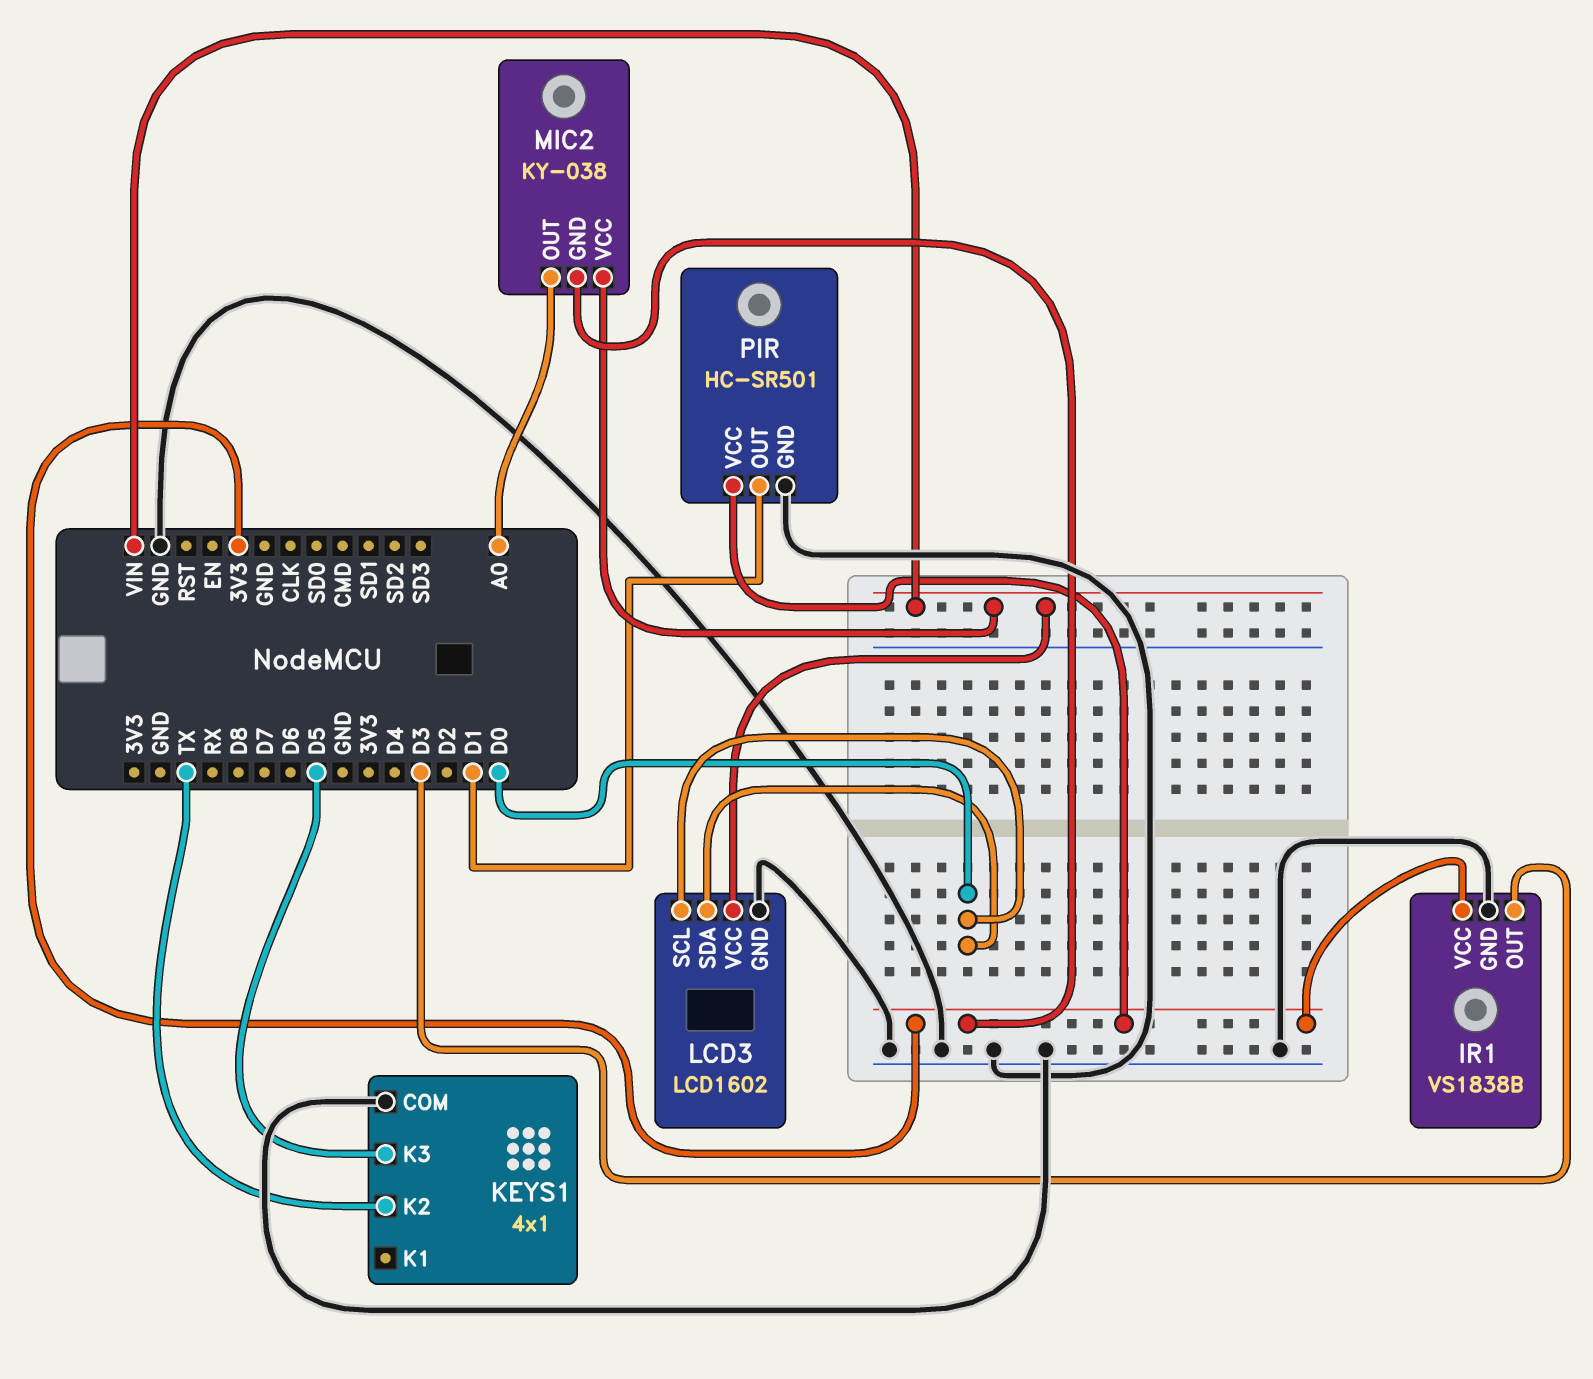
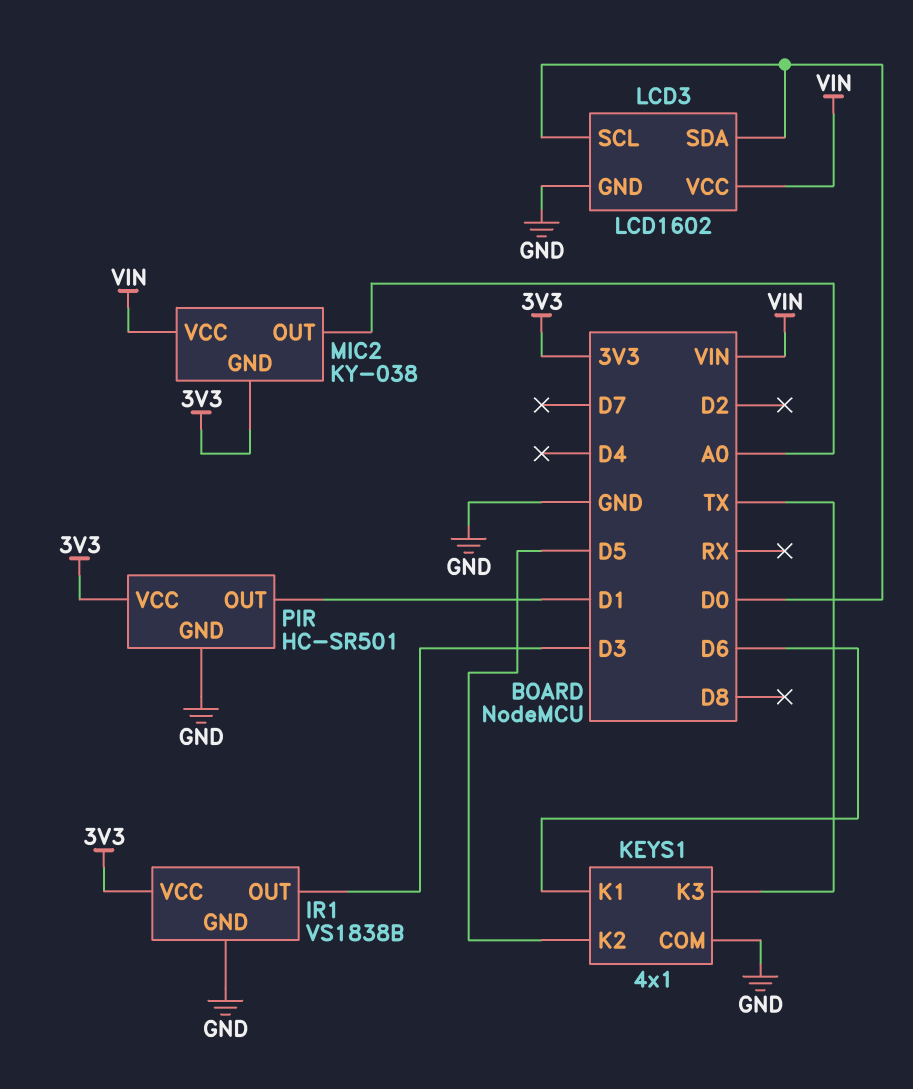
KEYS1 pin K1: none -> D6
KEYS1 pin K2: TX -> D5
KEYS1 pin K3: D5 -> TX

